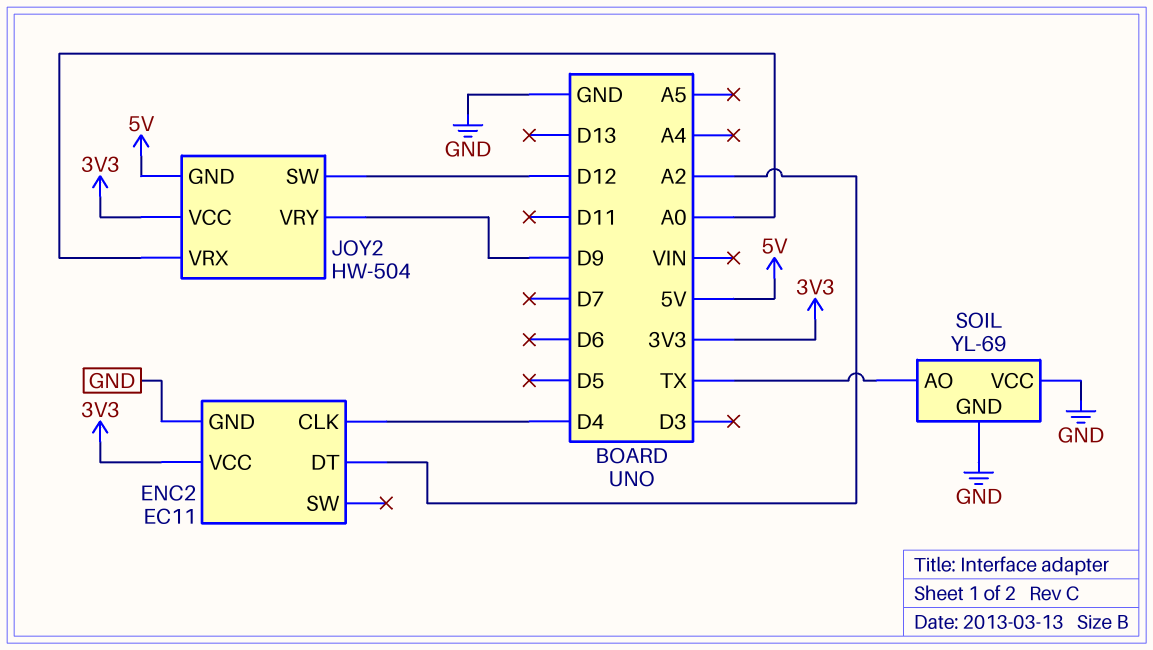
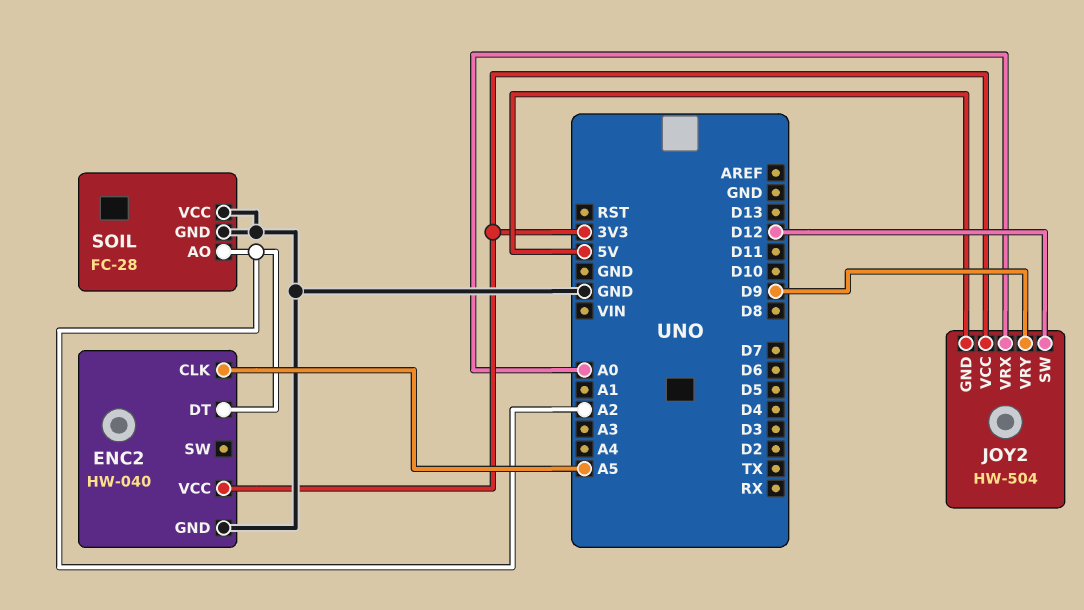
ENC2: EC11 -> HW-040
ENC2 pin CLK: D4 -> A5
SOIL: YL-69 -> FC-28
SOIL pin AO: TX -> A2

